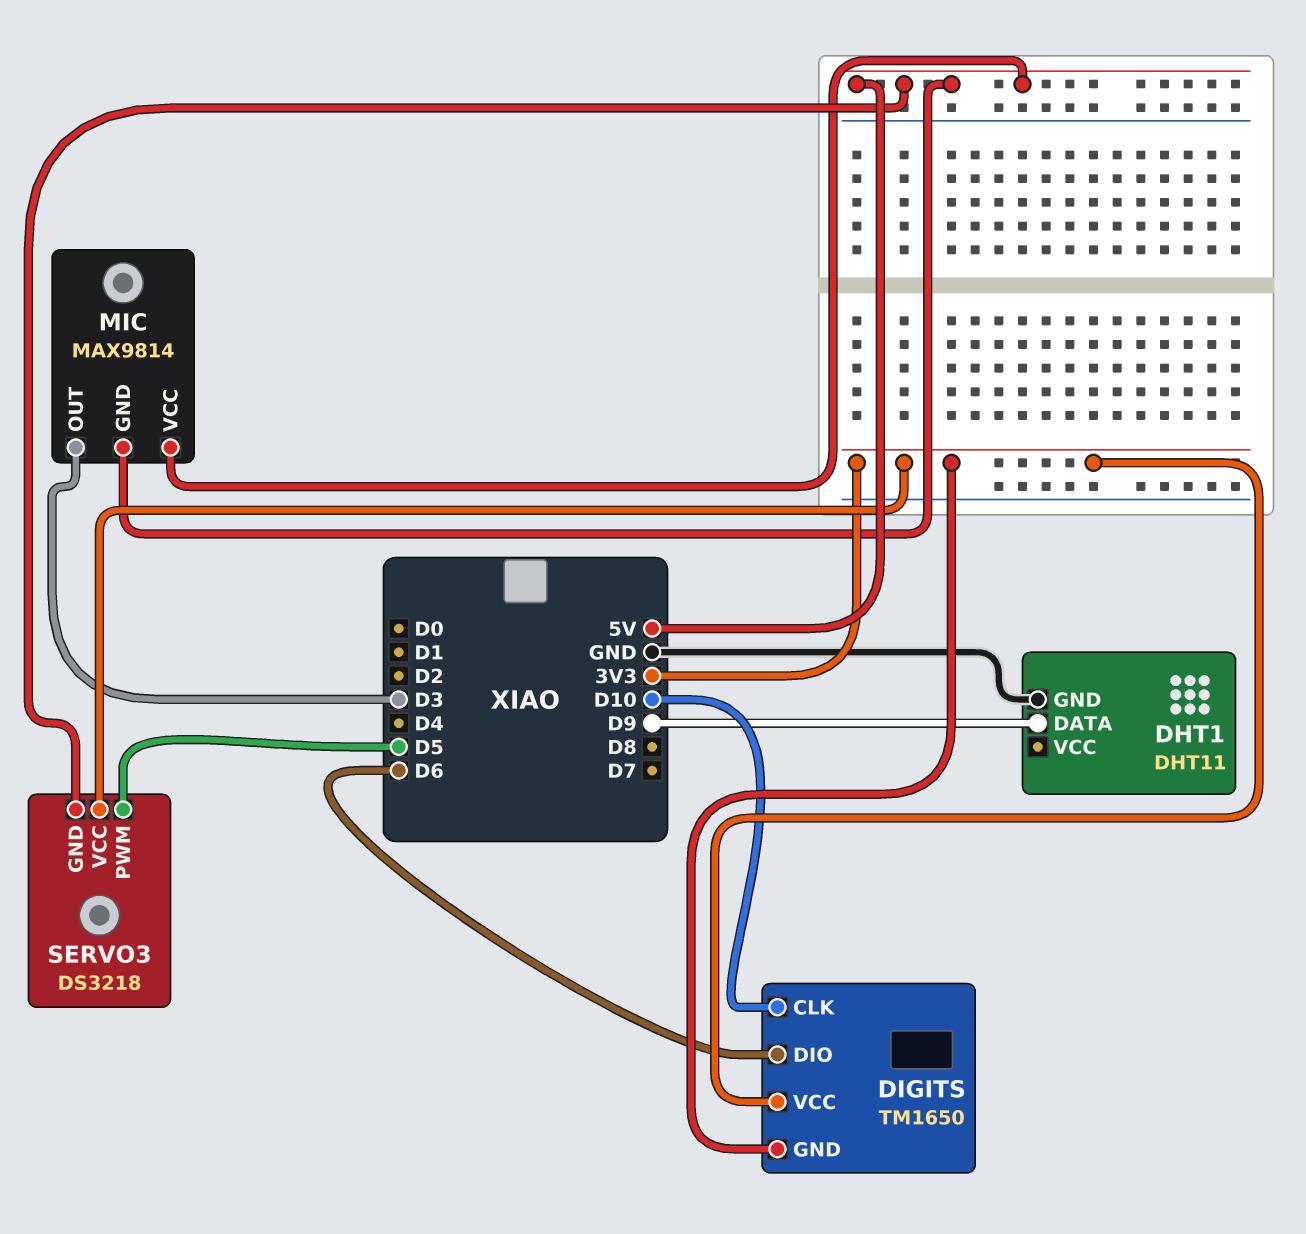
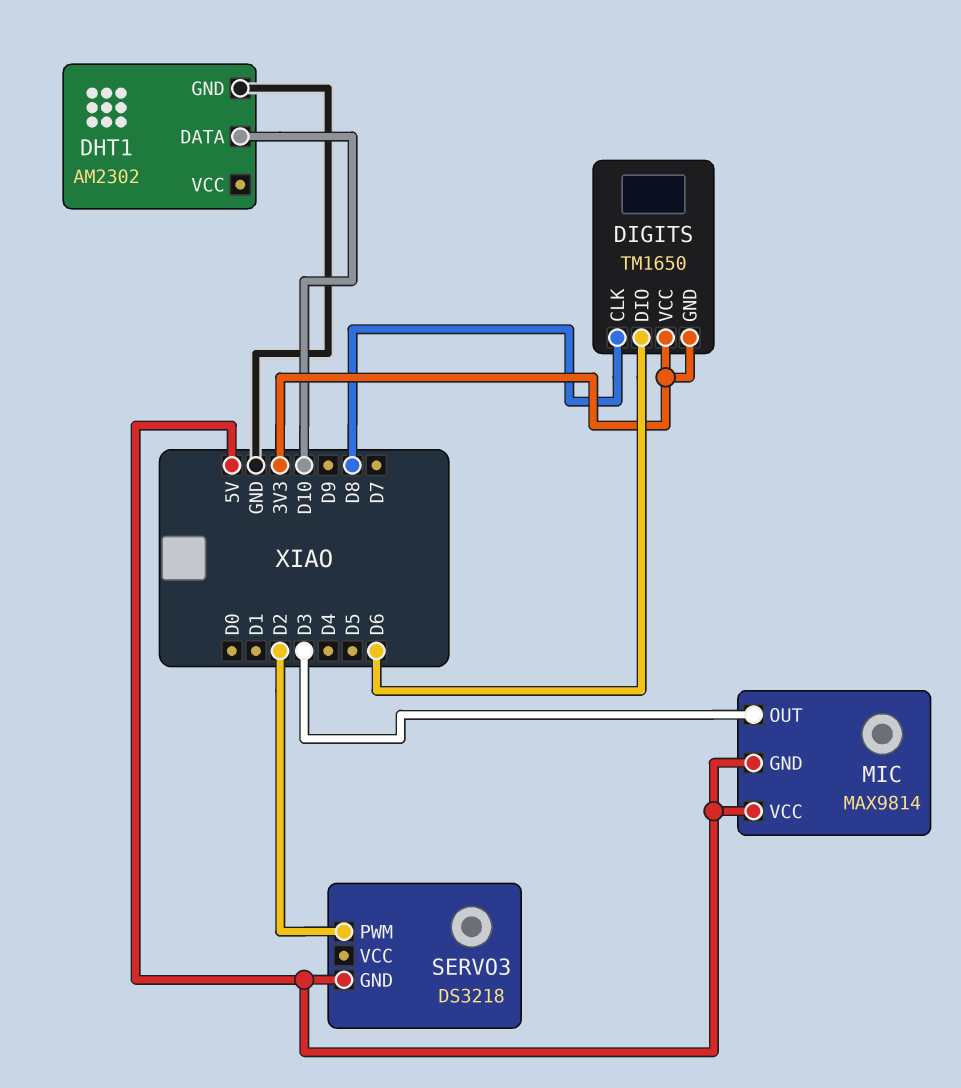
DHT1: DHT11 -> AM2302
DHT1 pin DATA: D9 -> D10
DIGITS pin CLK: D10 -> D8
SERVO3 pin PWM: D5 -> D2
SERVO3 pin VCC: 3V3 -> none

